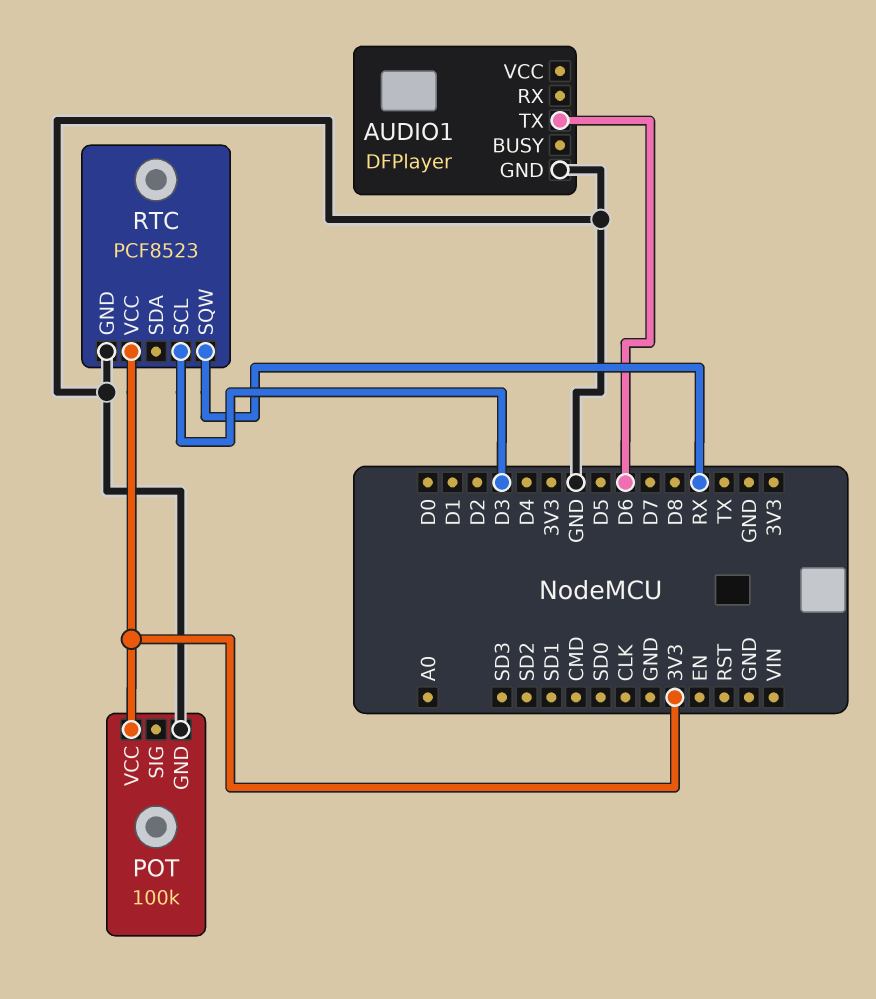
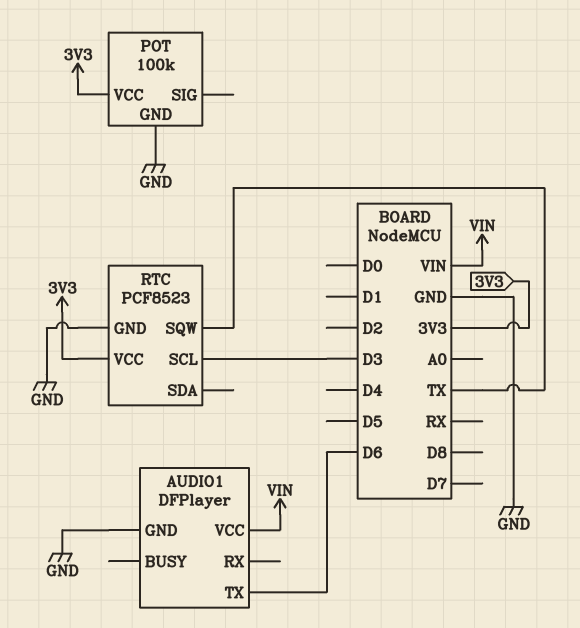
AUDIO1 pin VCC: none -> VIN
RTC pin SQW: RX -> TX

